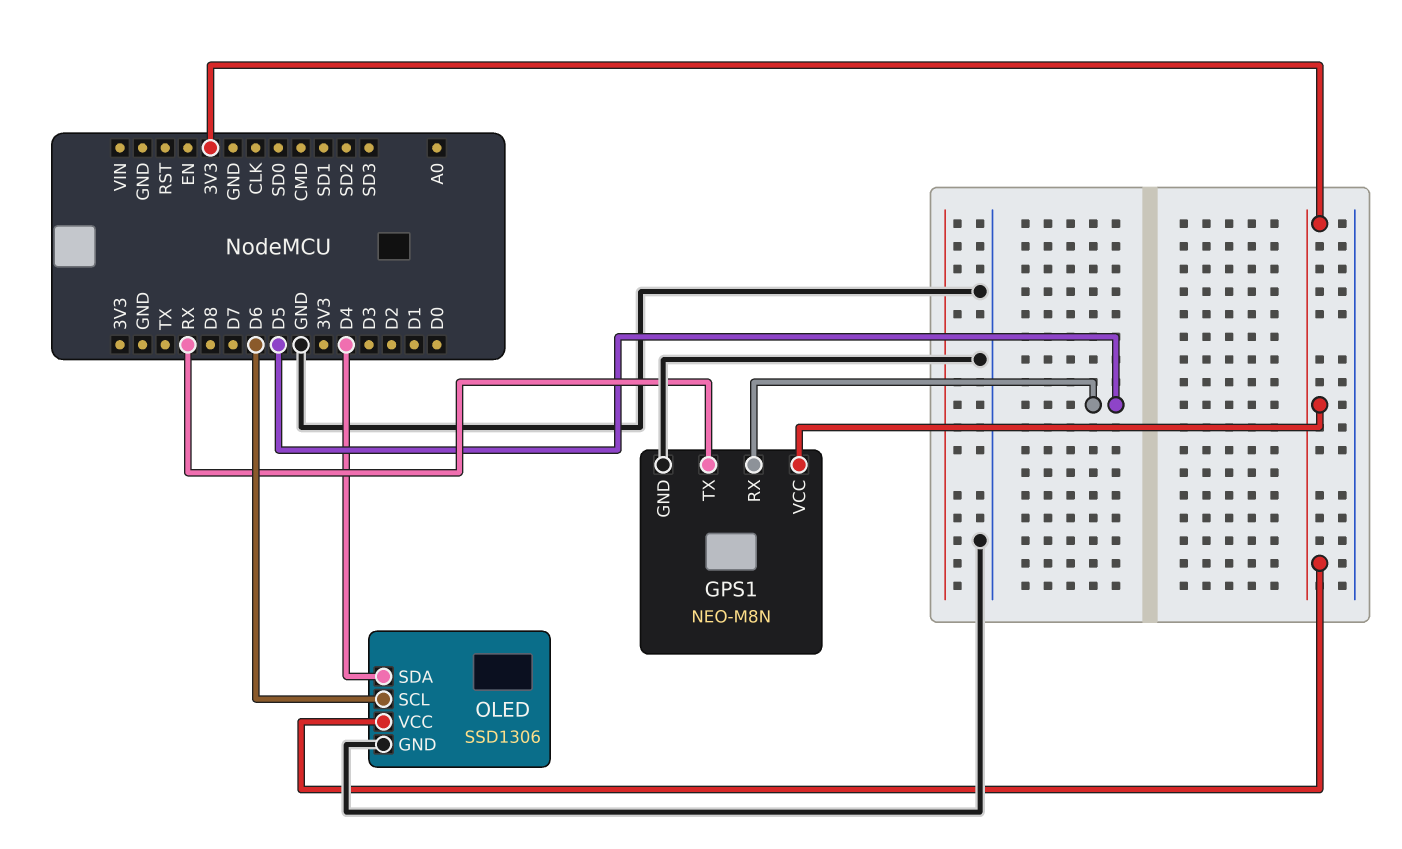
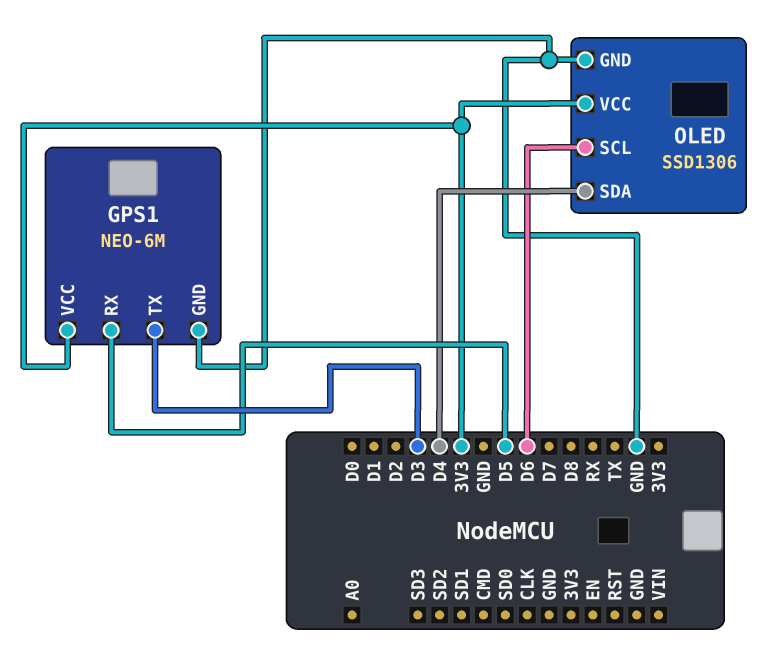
GPS1: NEO-M8N -> NEO-6M
GPS1 pin TX: RX -> D3

